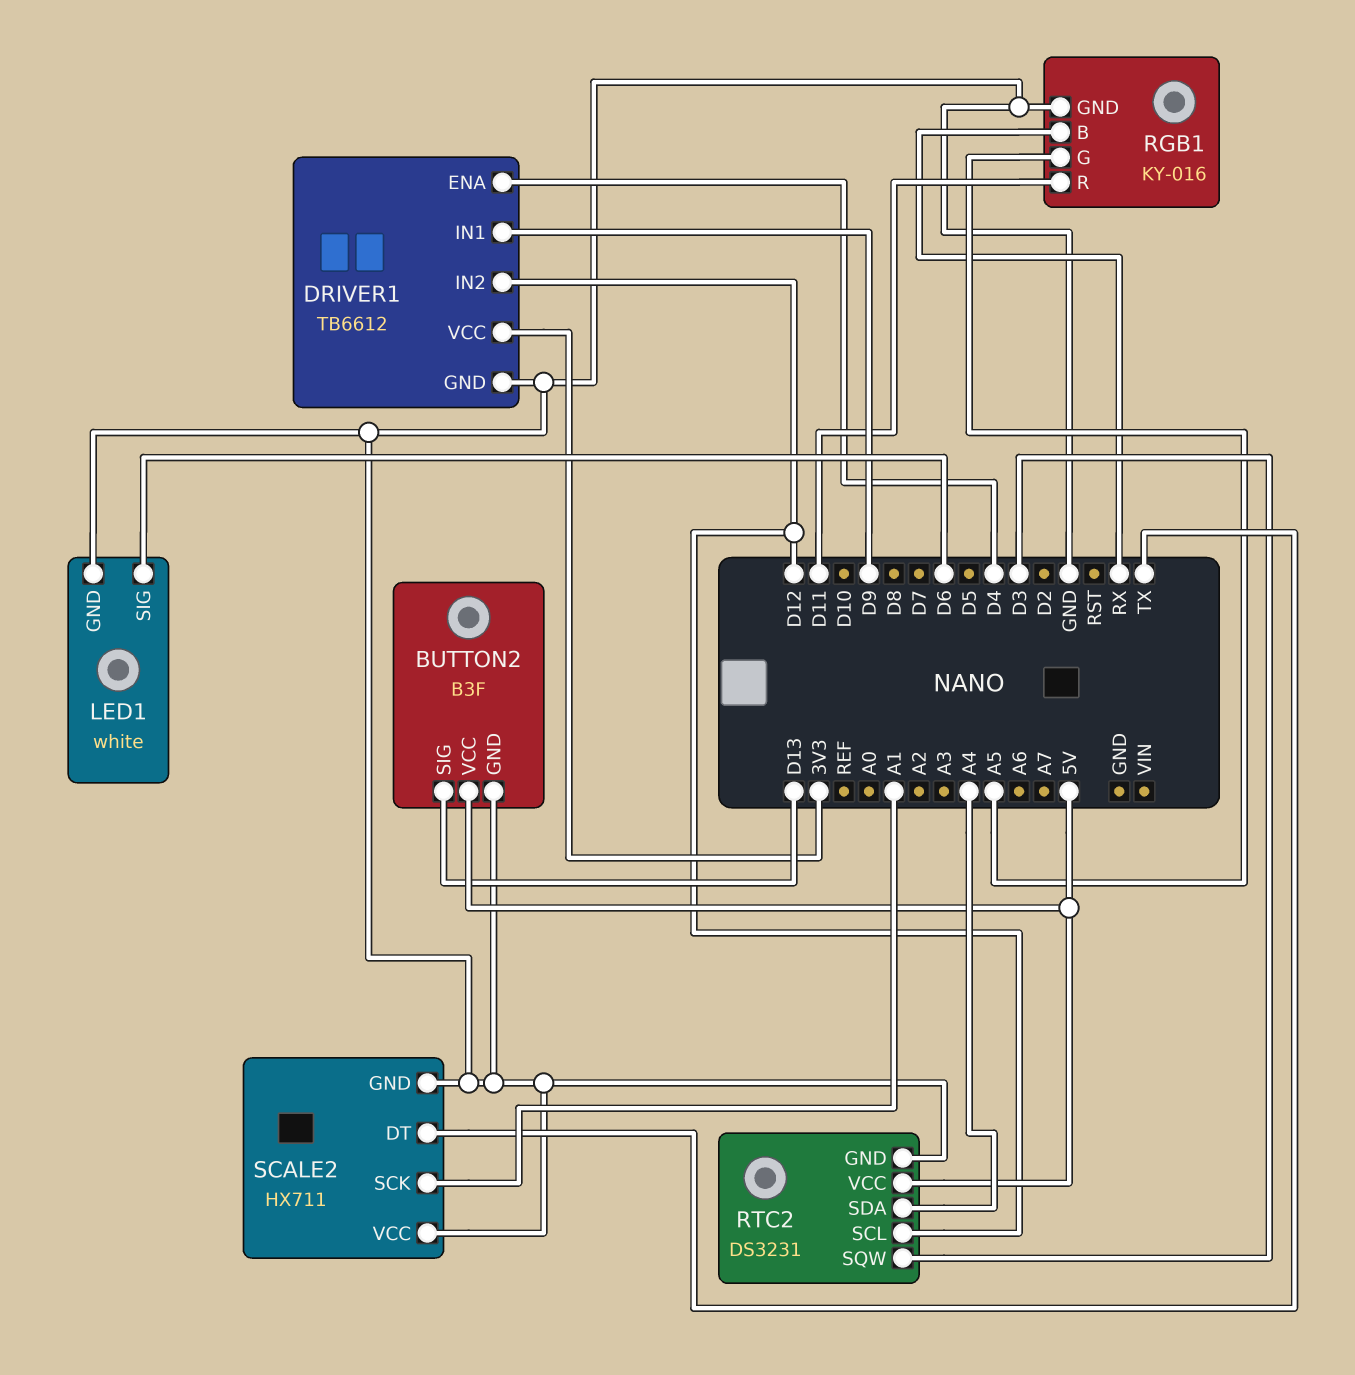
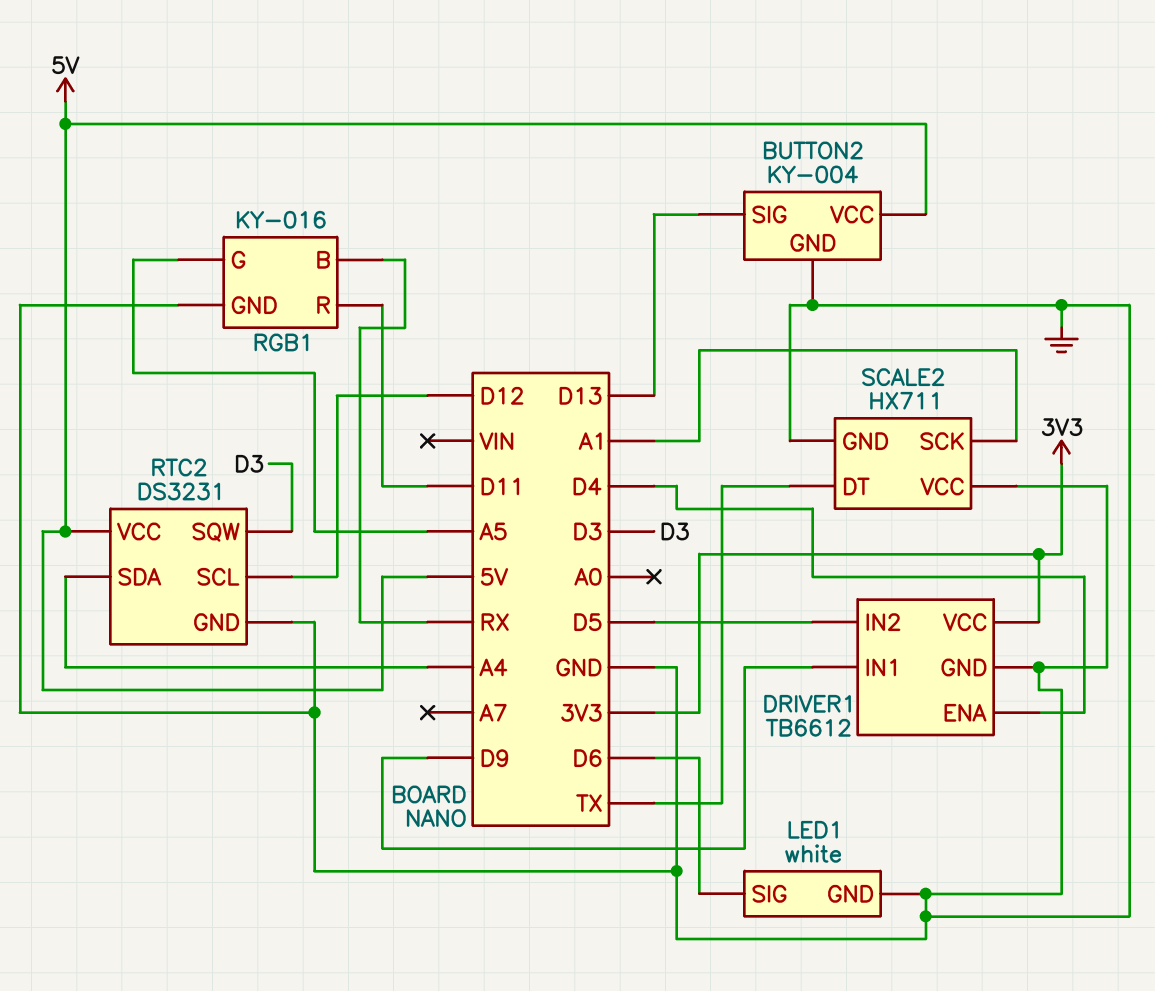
BUTTON2: B3F -> KY-004
DRIVER1 pin IN2: D12 -> D5

